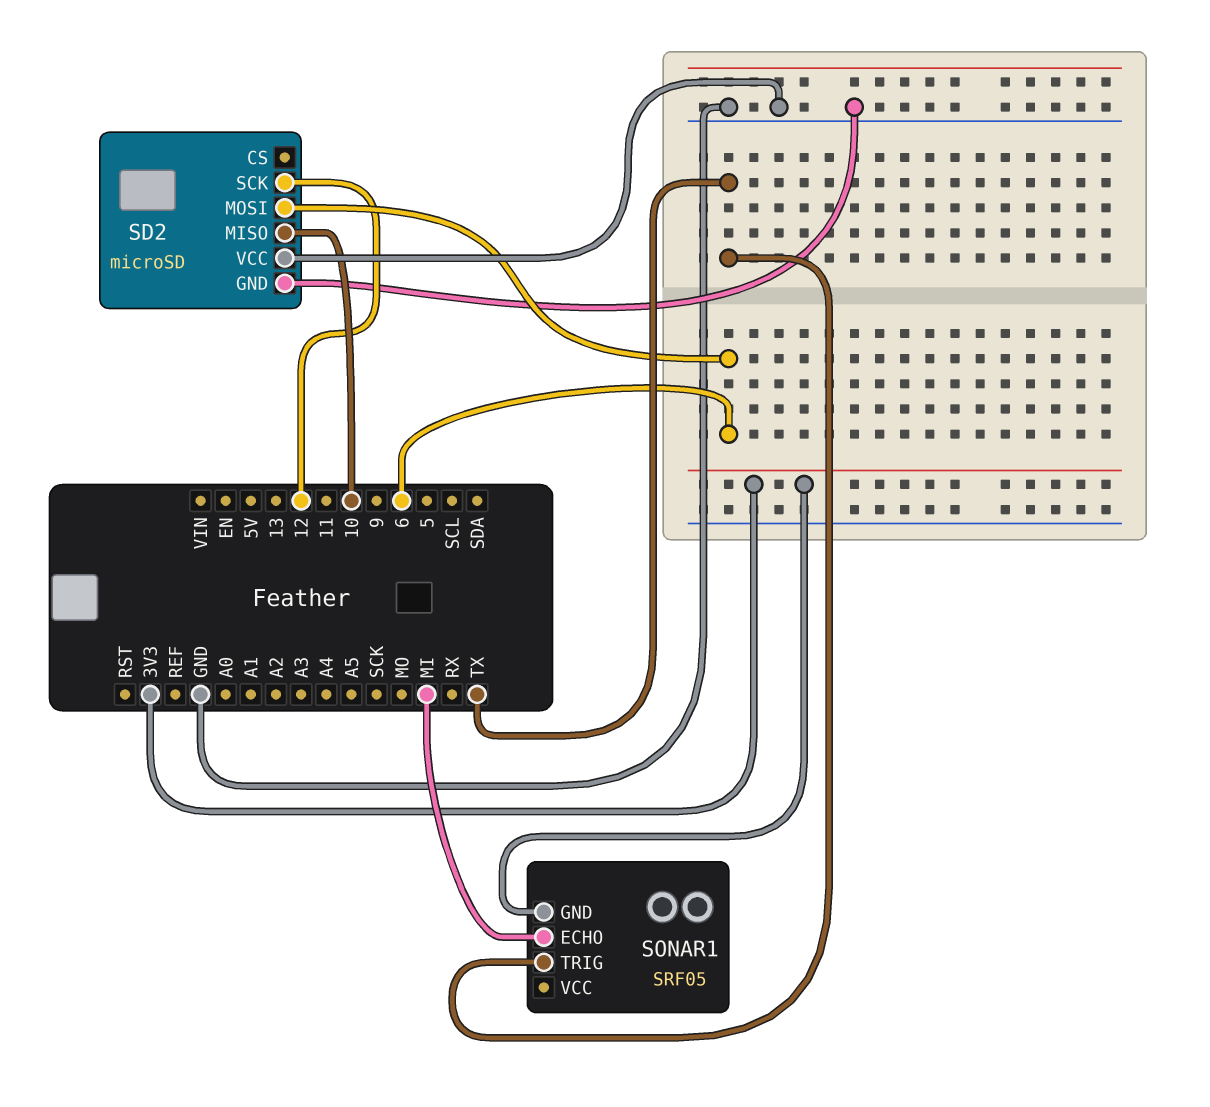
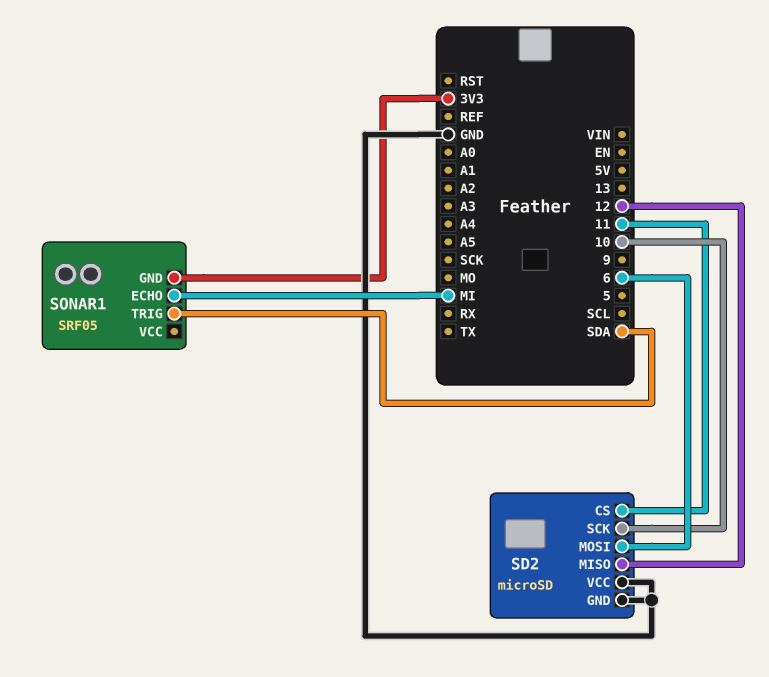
SD2 pin CS: none -> 11
SD2 pin MISO: 10 -> 12
SD2 pin SCK: 12 -> 10
SONAR1 pin TRIG: TX -> SDA

